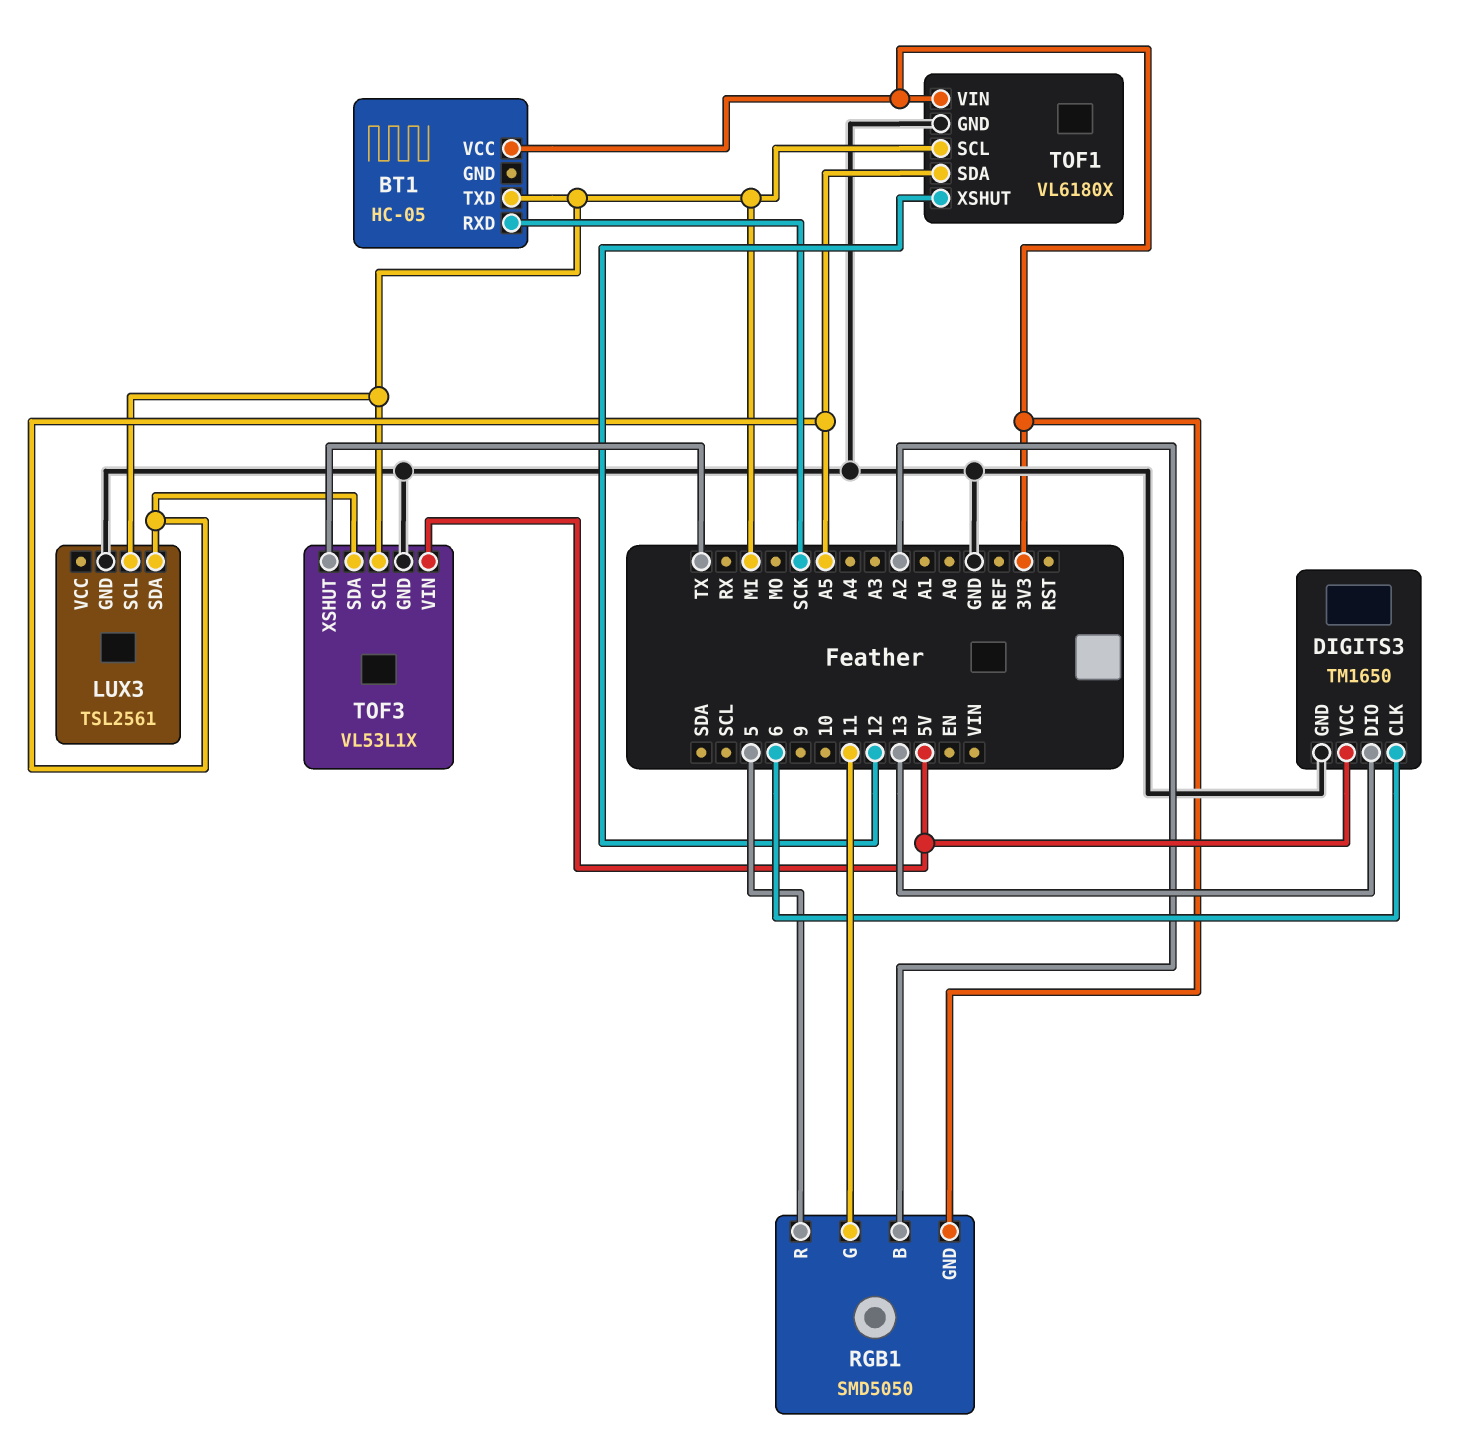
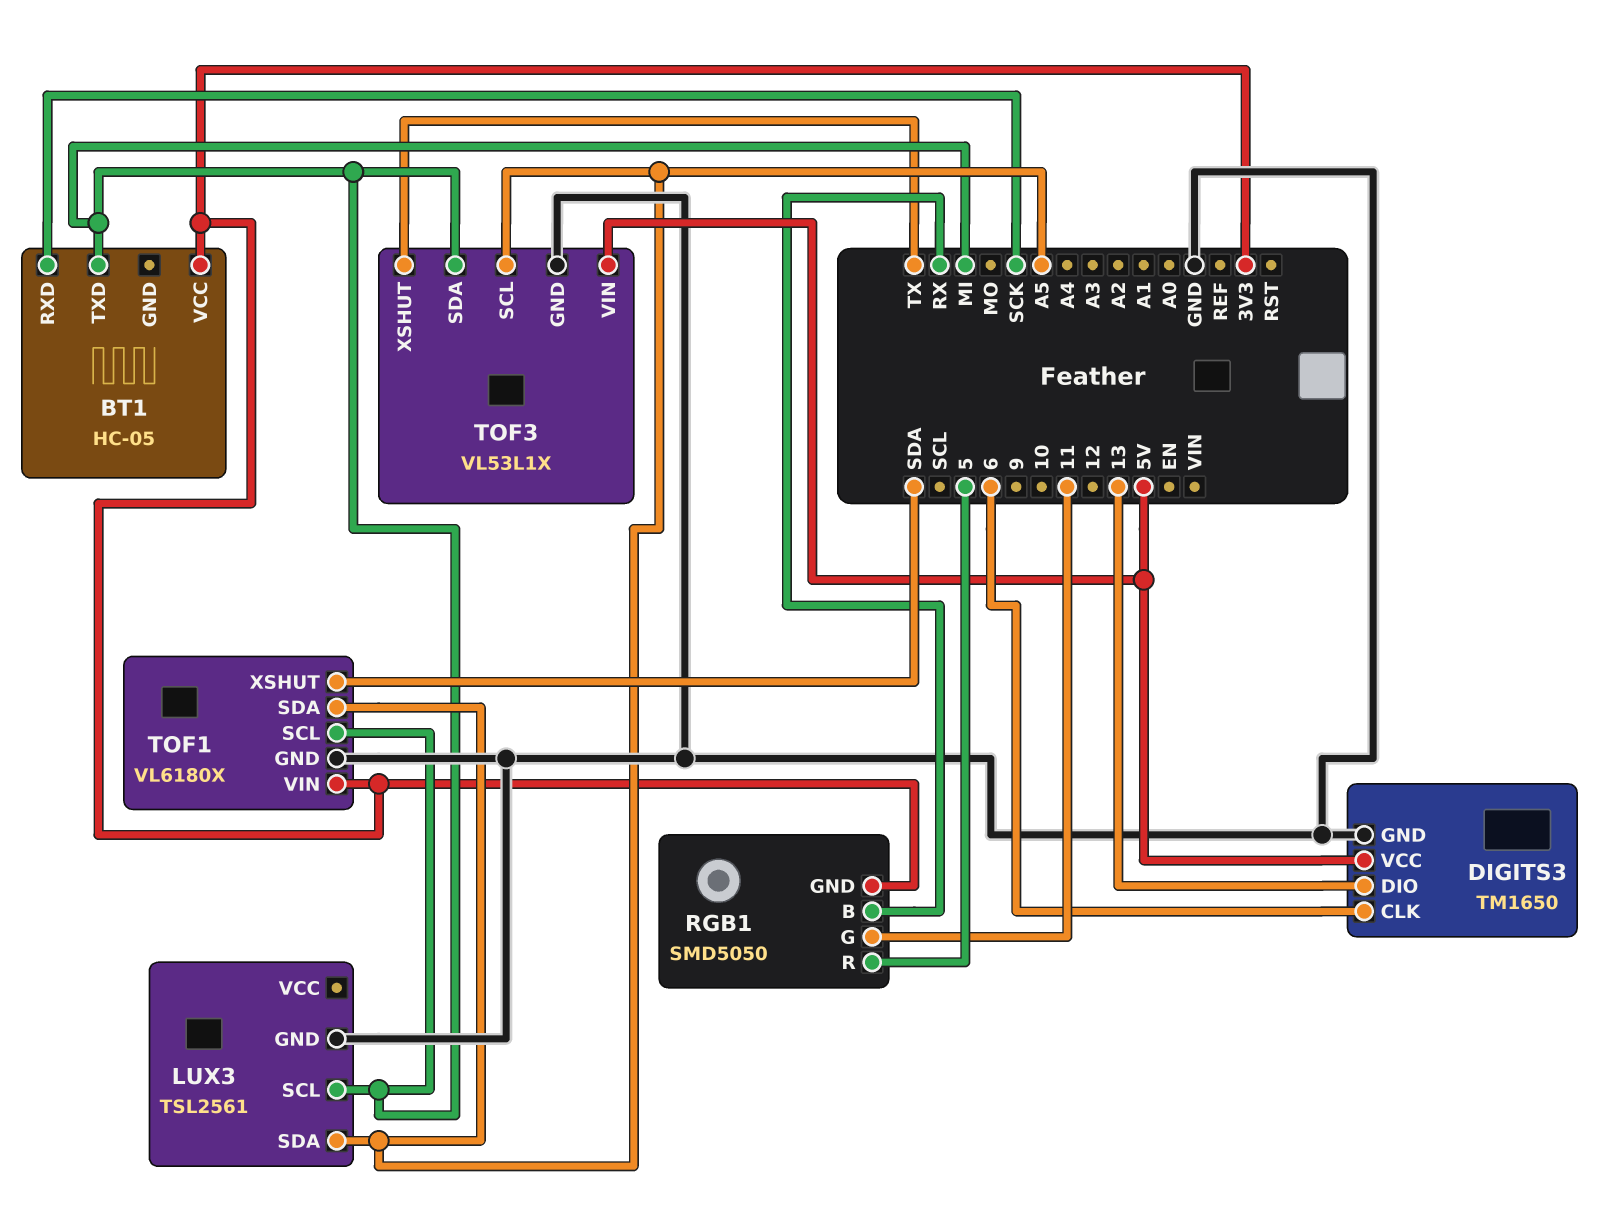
RGB1 pin B: A2 -> RX
TOF1 pin XSHUT: 12 -> SDA
TOF3 pin SCL: MI -> A5
TOF3 pin SDA: A5 -> MI

